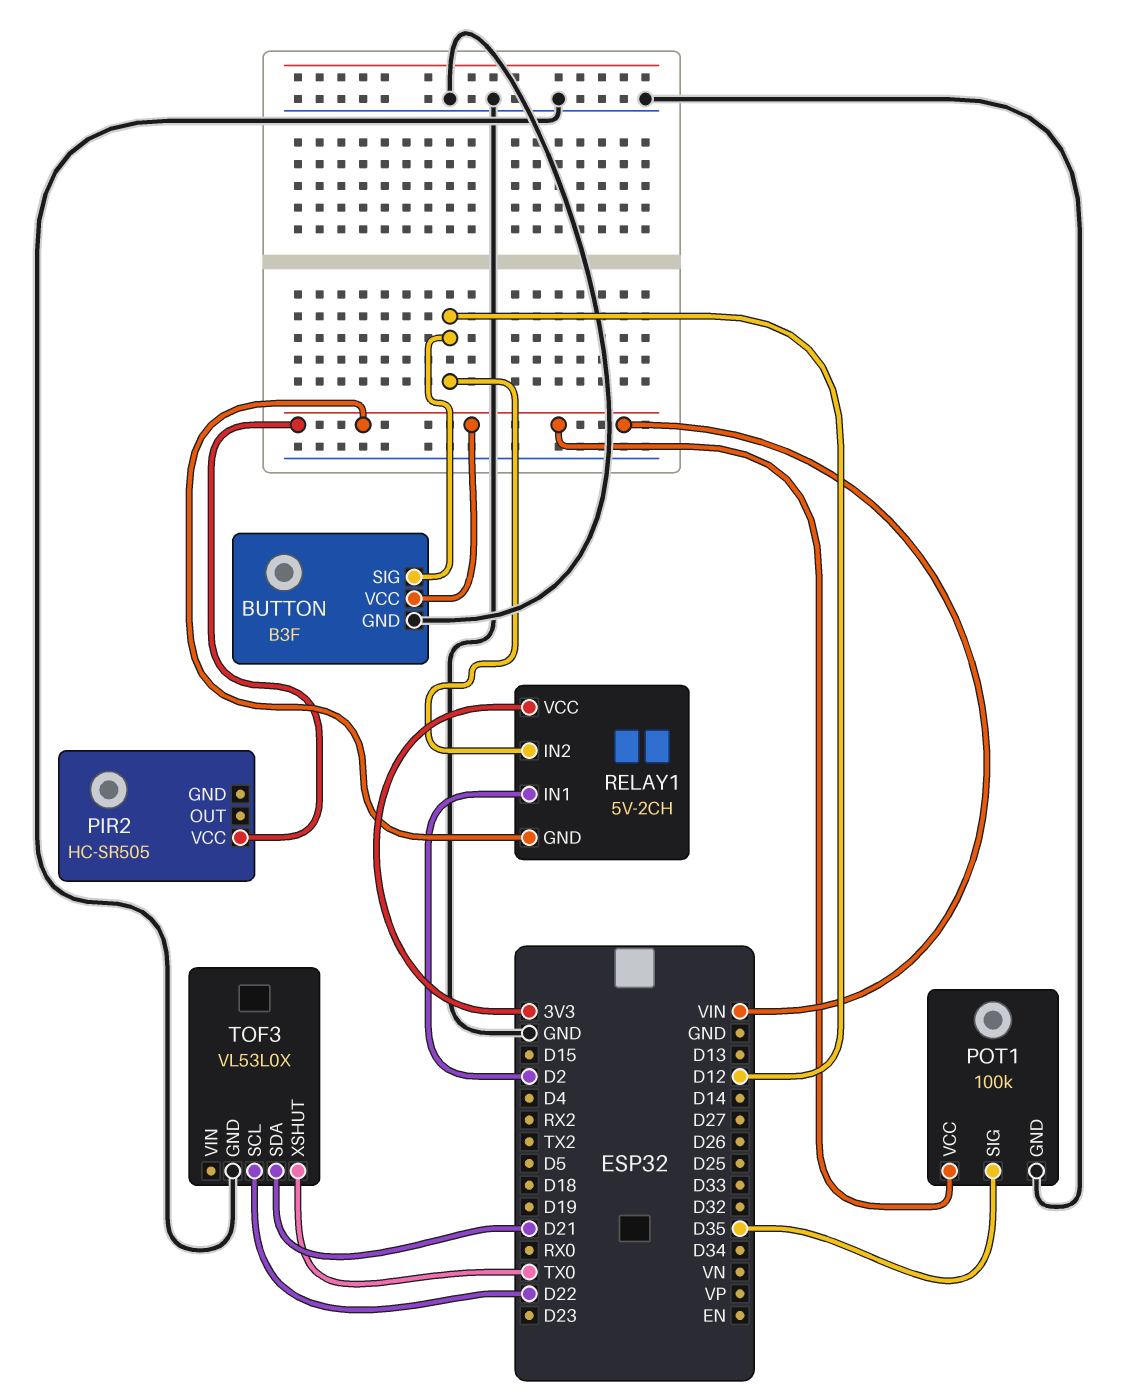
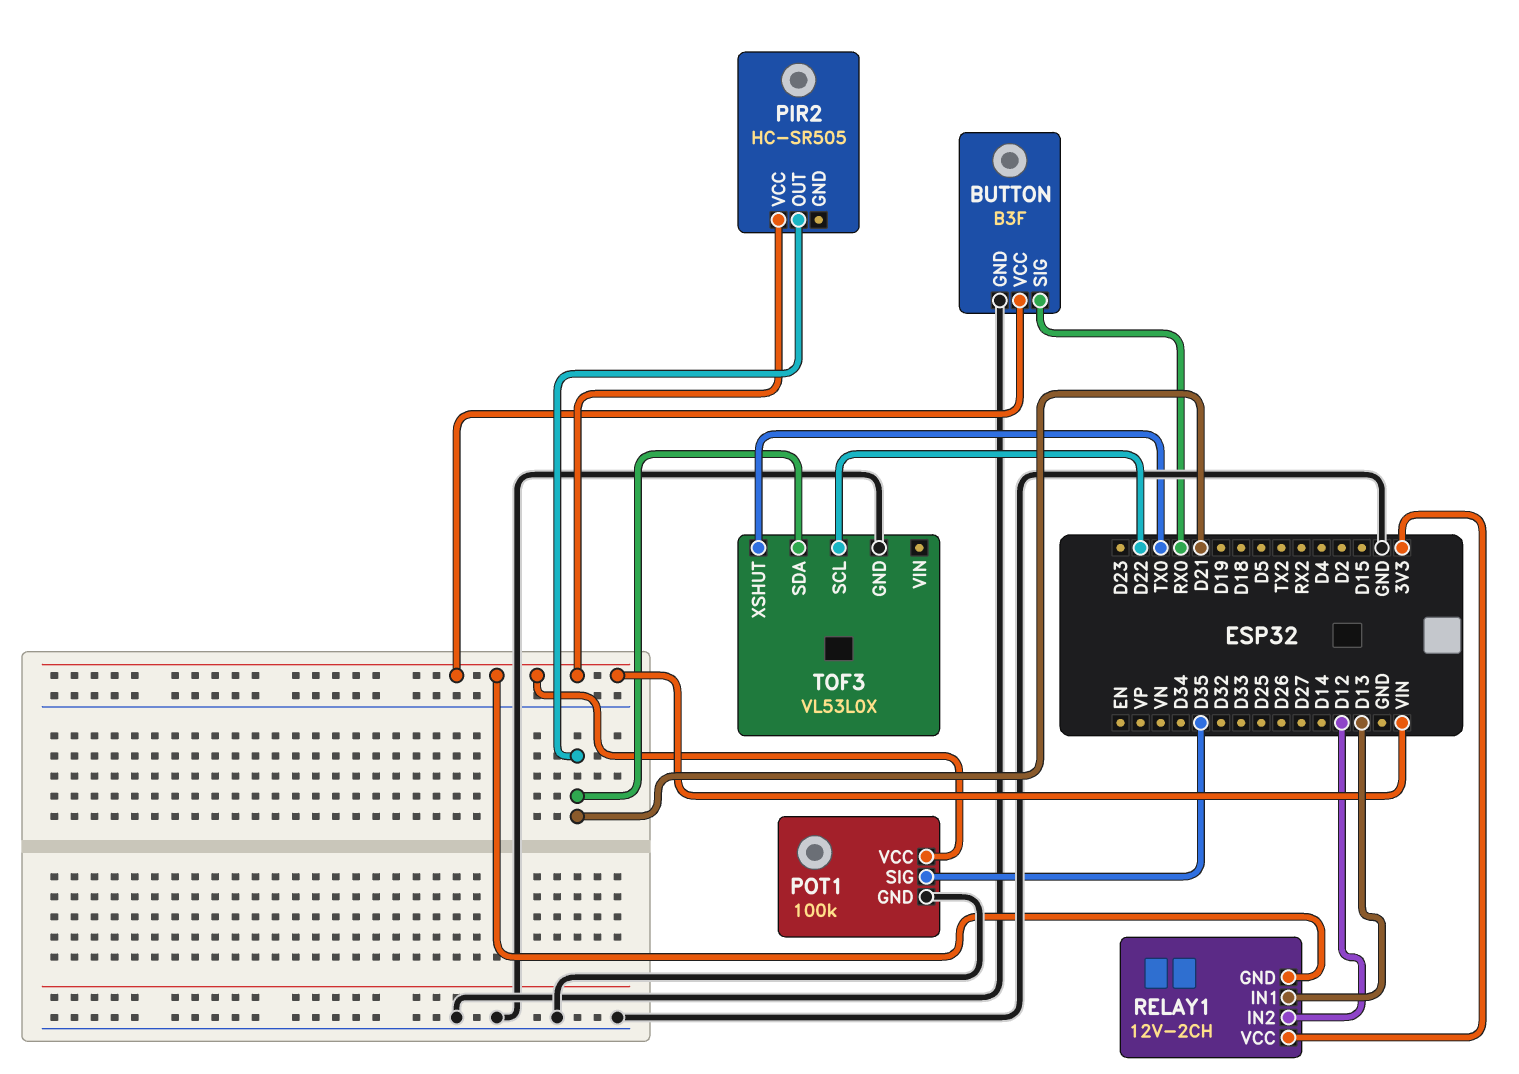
BUTTON pin SIG: D12 -> RX0
PIR2 pin OUT: none -> D21
RELAY1: 5V-2CH -> 12V-2CH
RELAY1 pin IN1: D2 -> D13

